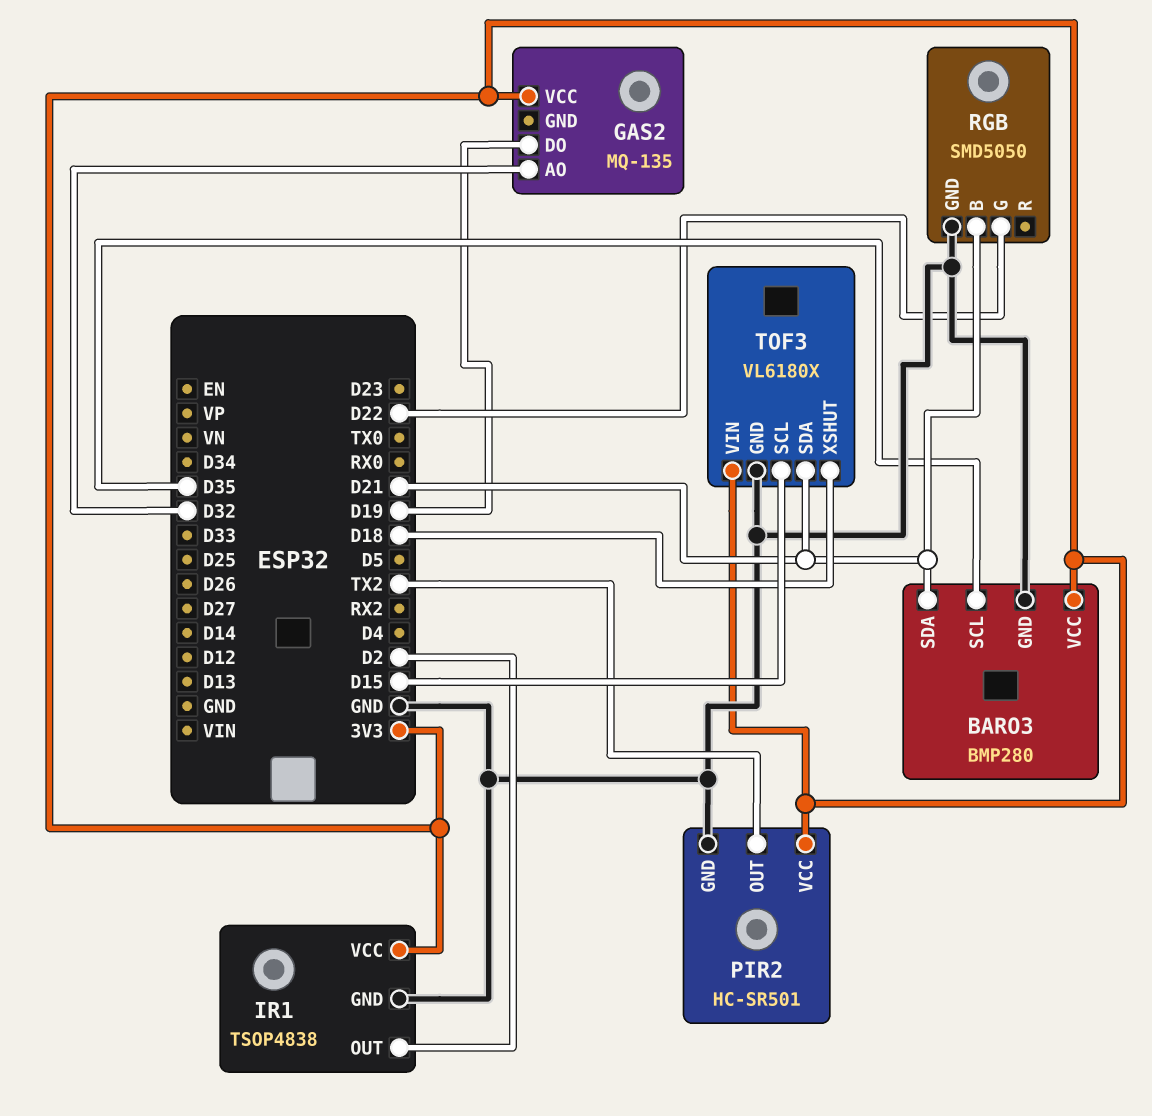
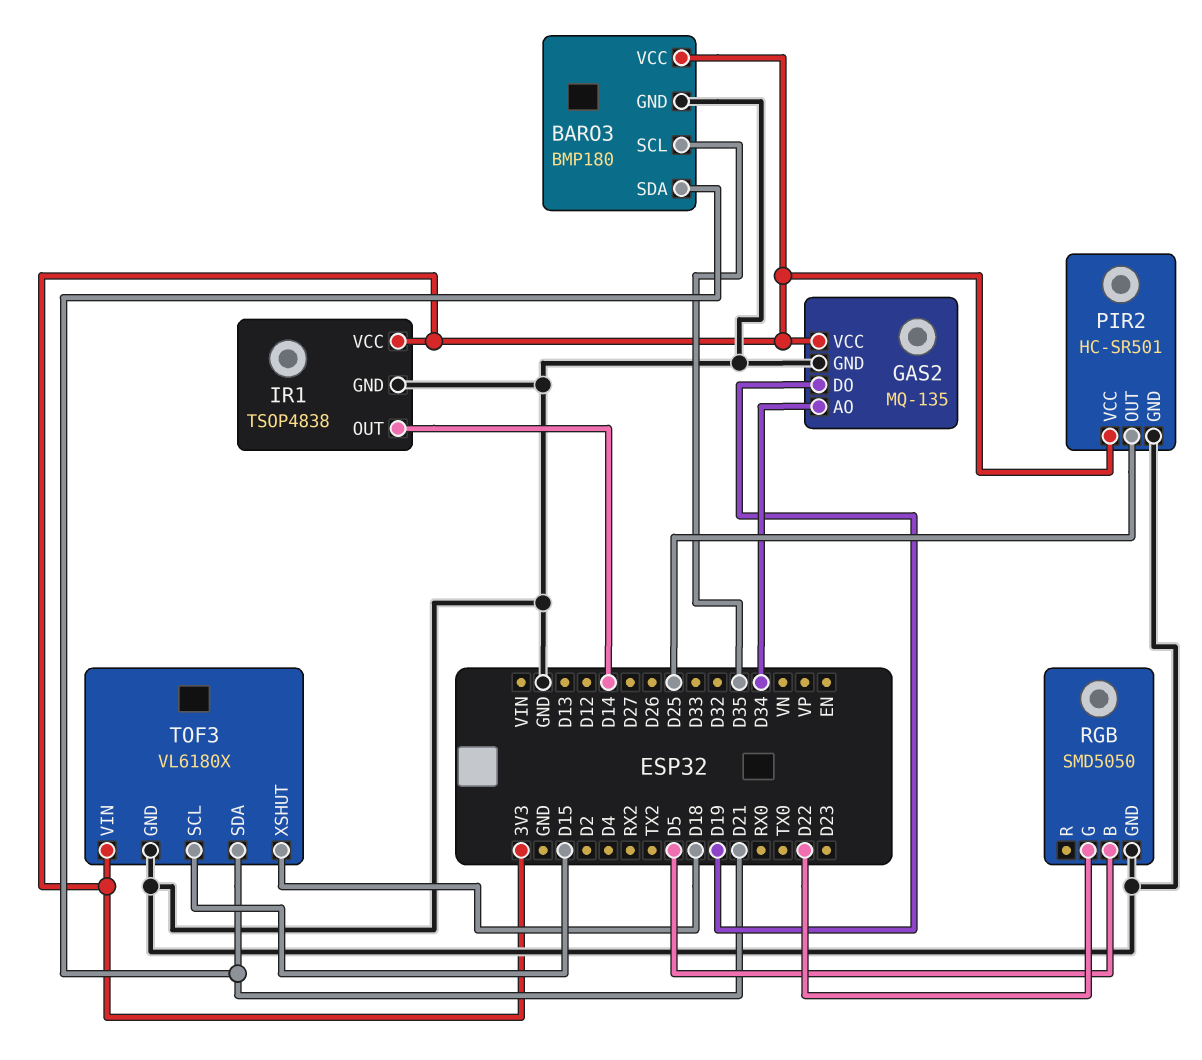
BARO3: BMP280 -> BMP180
GAS2 pin AO: D32 -> D34
GAS2 pin GND: none -> GND
IR1 pin OUT: D2 -> D14
PIR2 pin OUT: TX2 -> D25
RGB pin B: D21 -> D5

